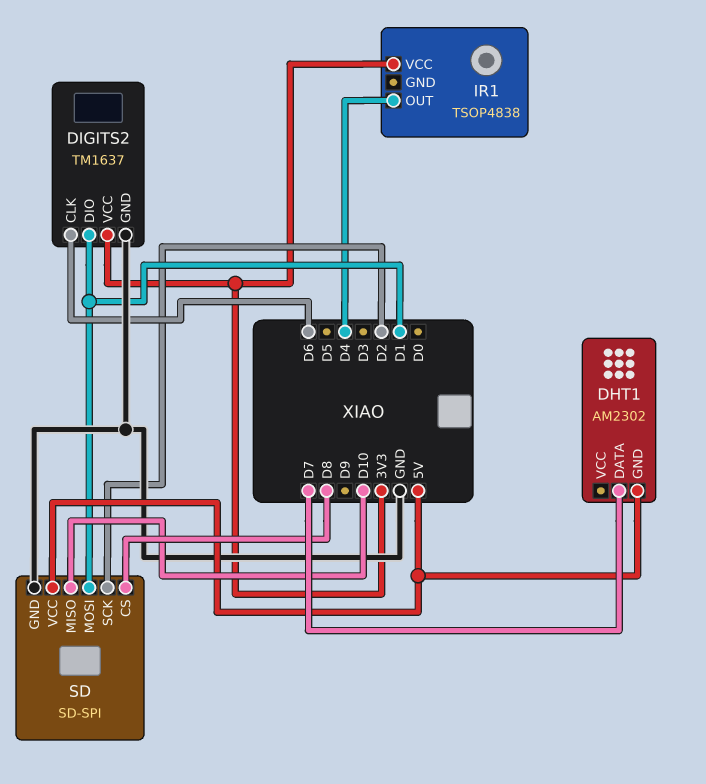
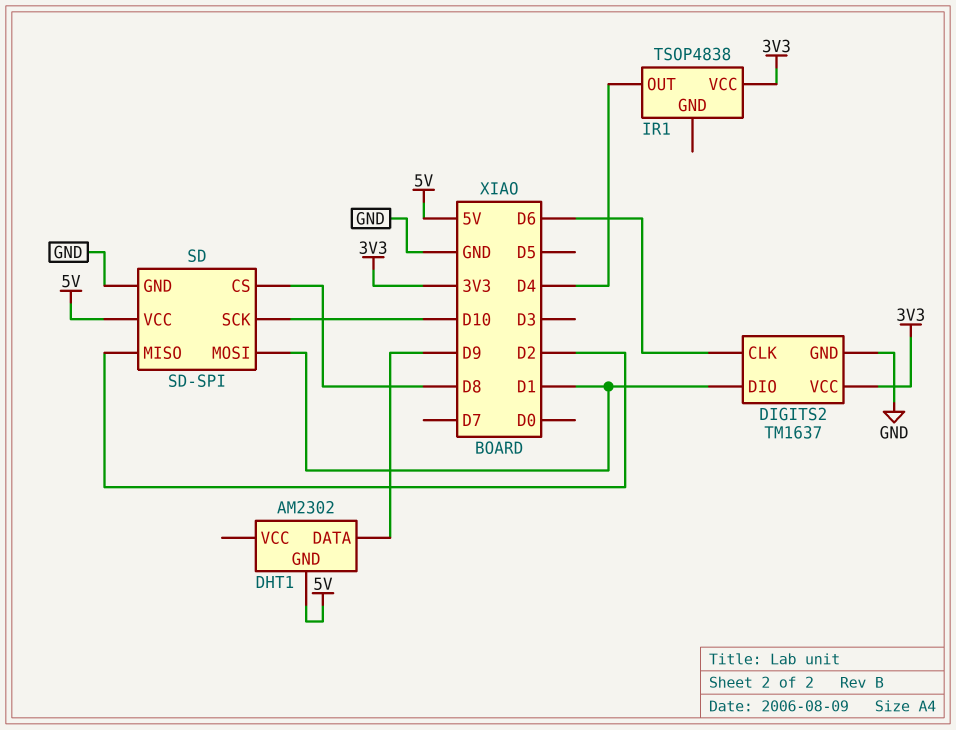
DHT1 pin DATA: D7 -> D9
SD pin MISO: D10 -> D2
SD pin SCK: D2 -> D10

